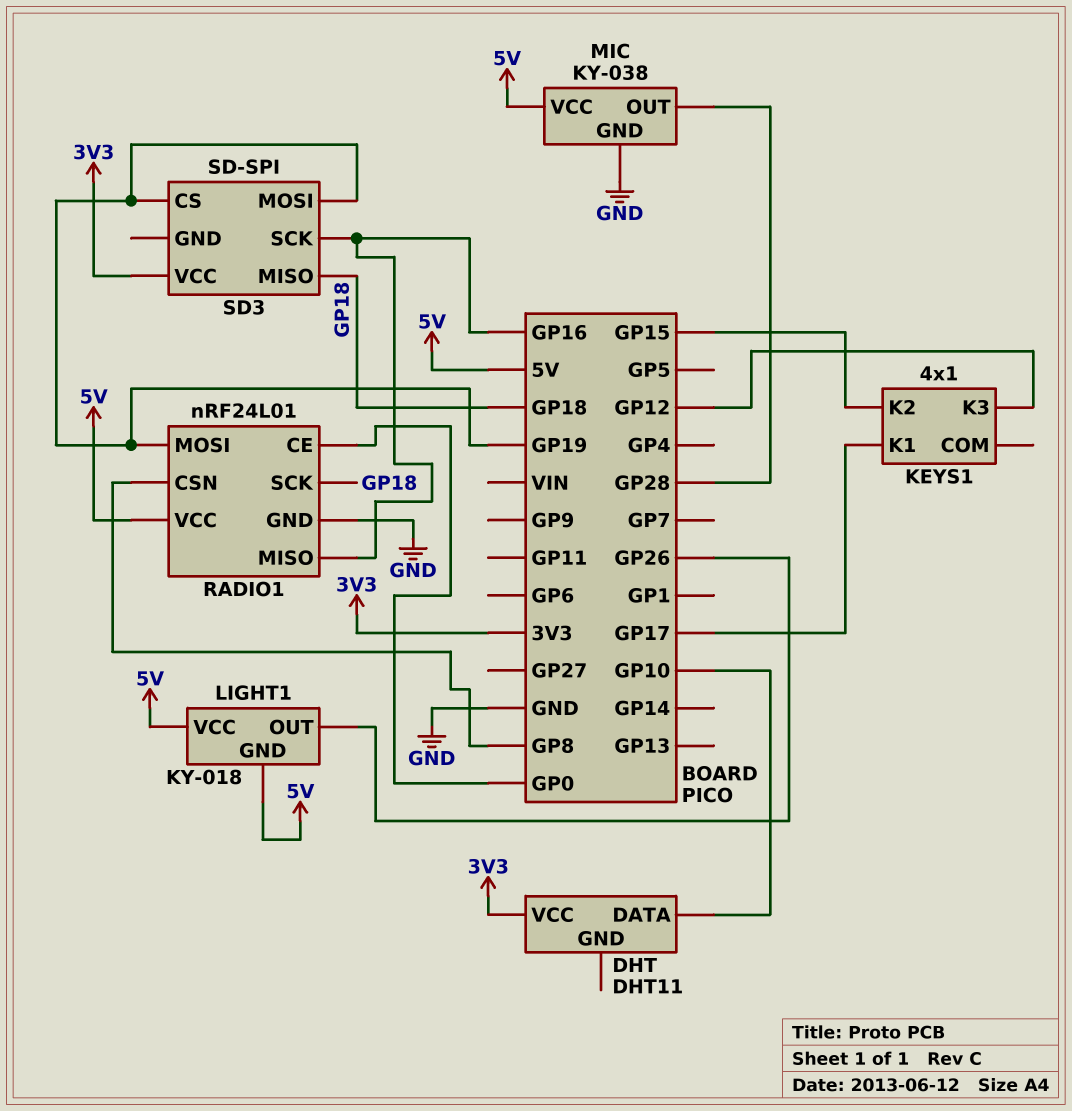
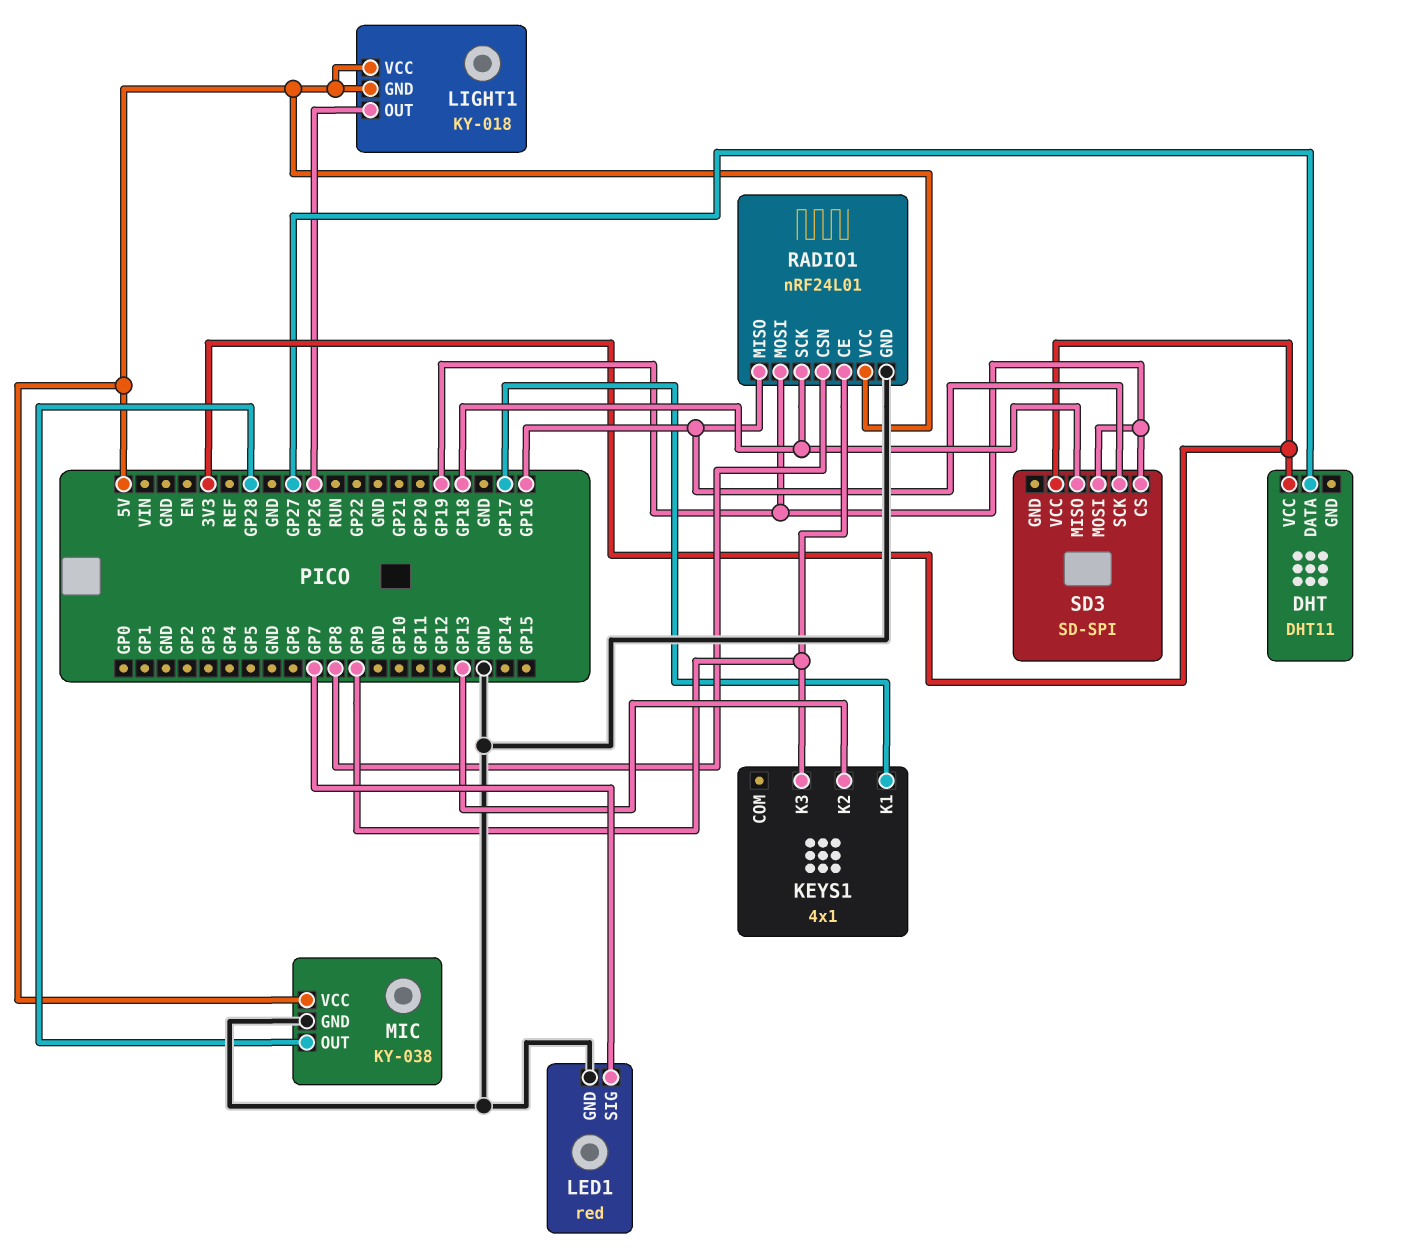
DHT pin DATA: GP10 -> GP27
KEYS1 pin K2: GP15 -> GP13
KEYS1 pin K3: GP12 -> GP9
LED1: none -> red
LED1 pin GND: none -> GND
LED1 pin SIG: none -> GP7
RADIO1 pin CE: GP0 -> GP9

